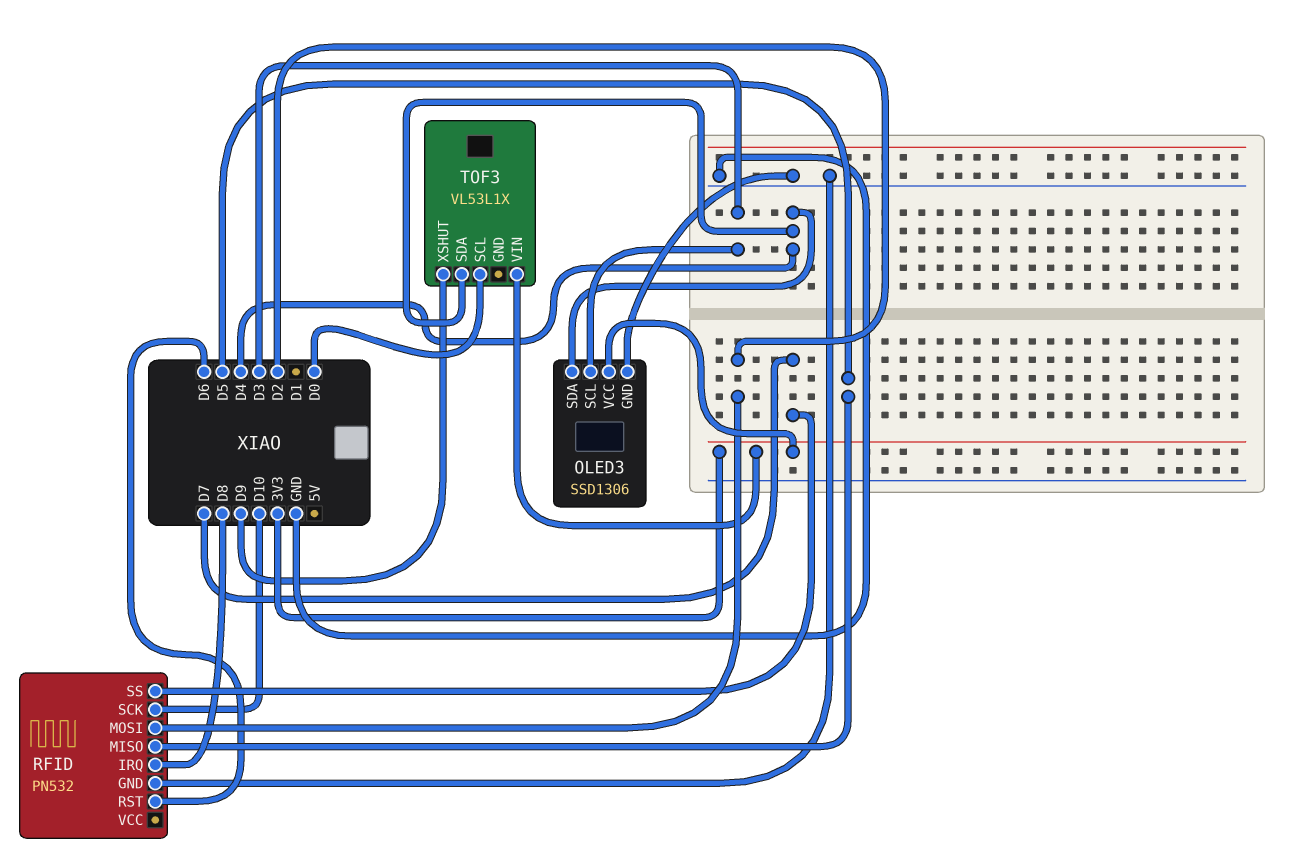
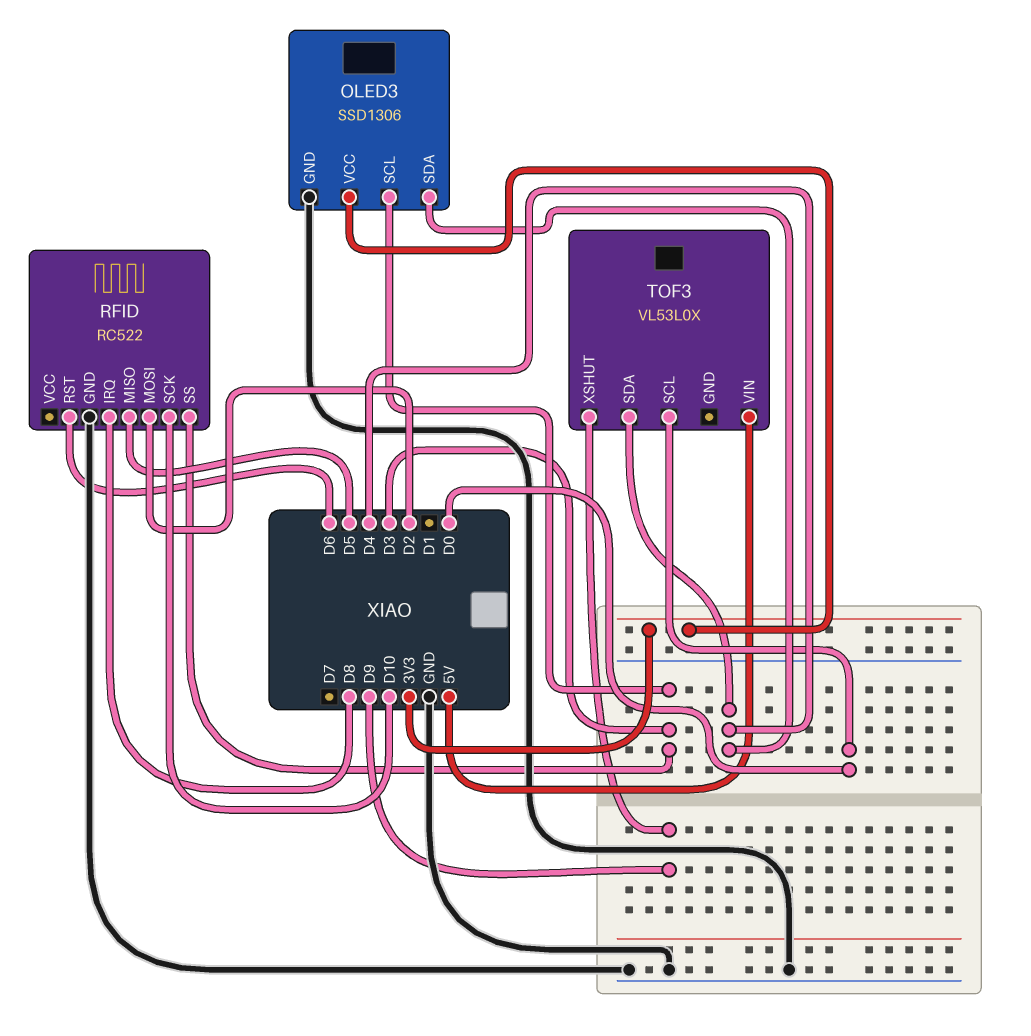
RFID: PN532 -> RC522
RFID pin SS: D7 -> D3
TOF3: VL53L1X -> VL53L0X
TOF3 pin VIN: 3V3 -> 5V

